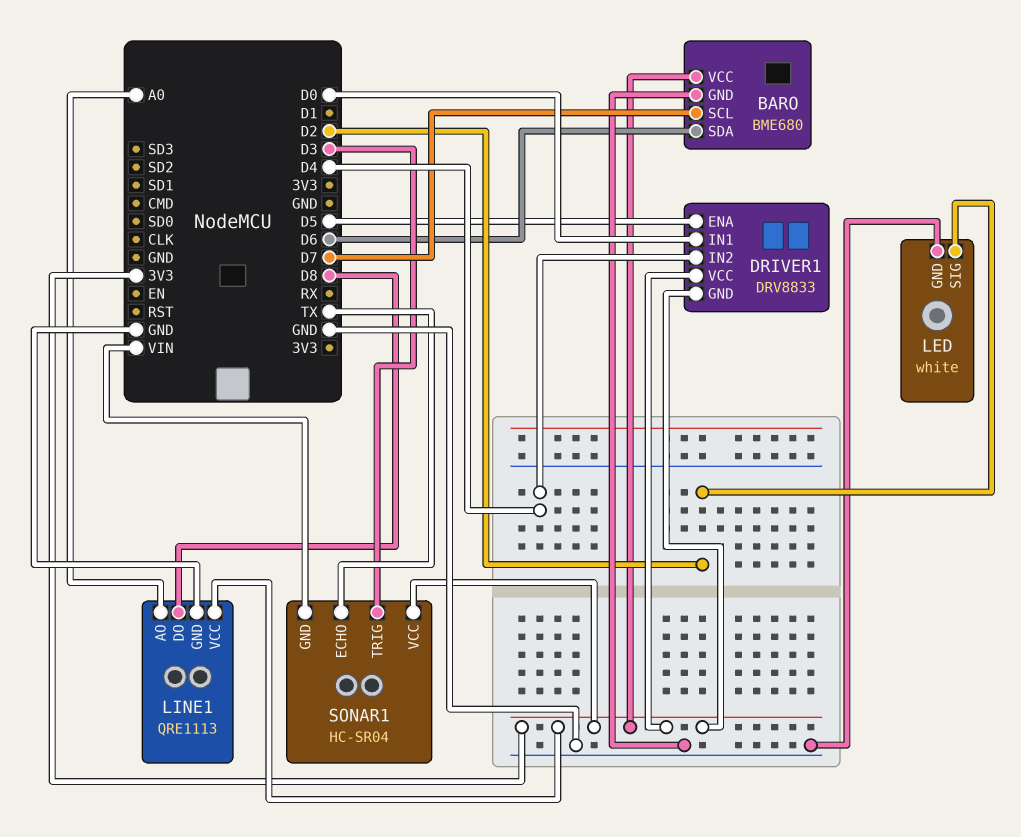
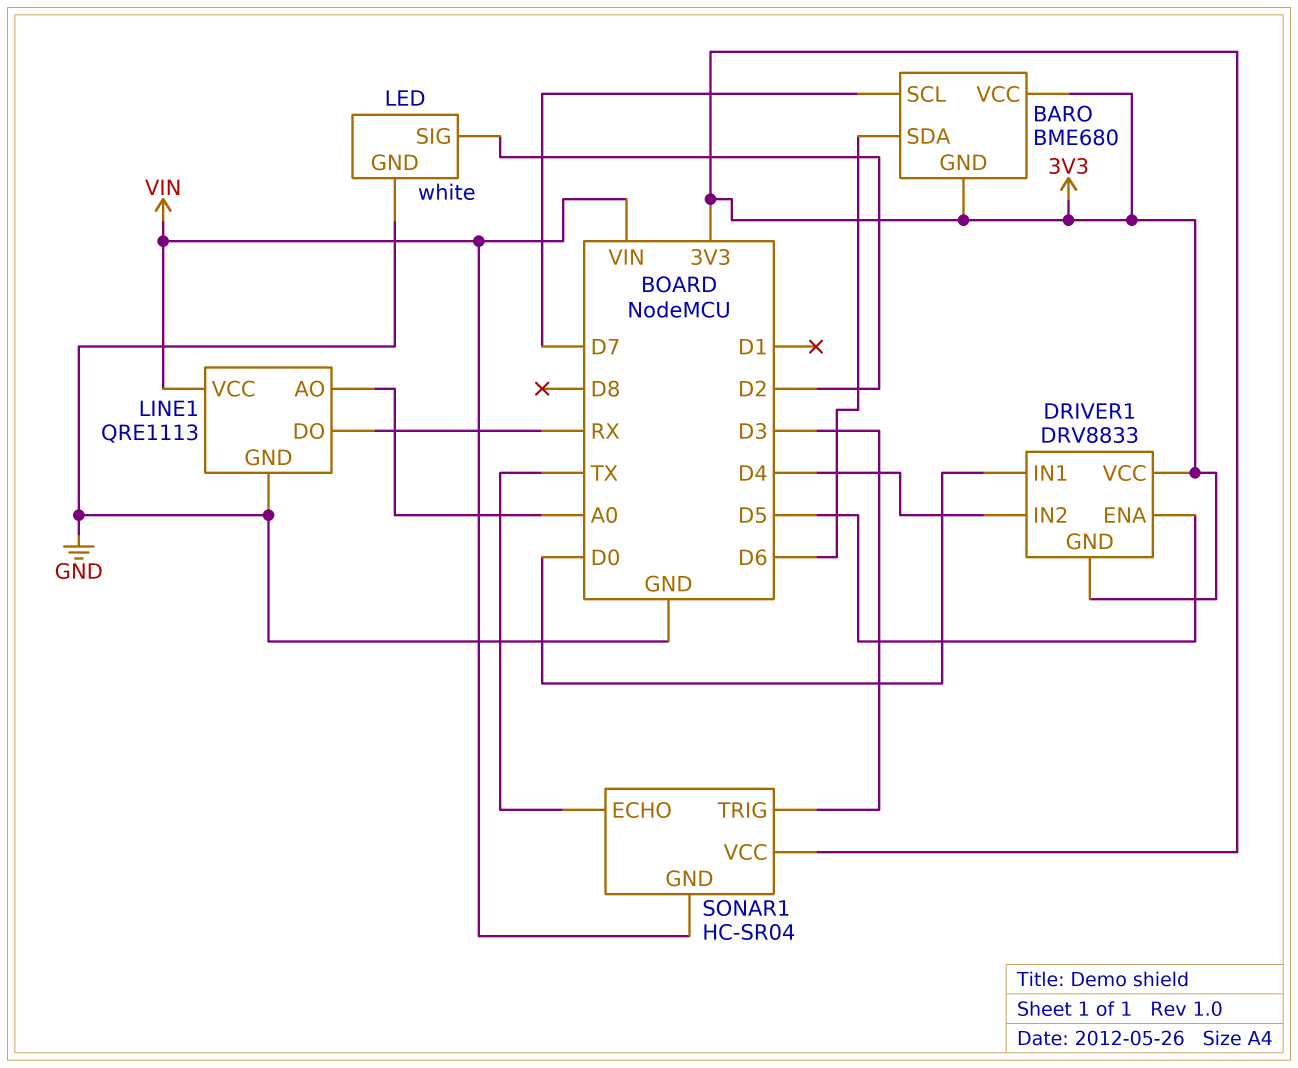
BARO pin GND: GND -> 3V3
LINE1 pin DO: D8 -> RX
LINE1 pin VCC: 3V3 -> VIN

